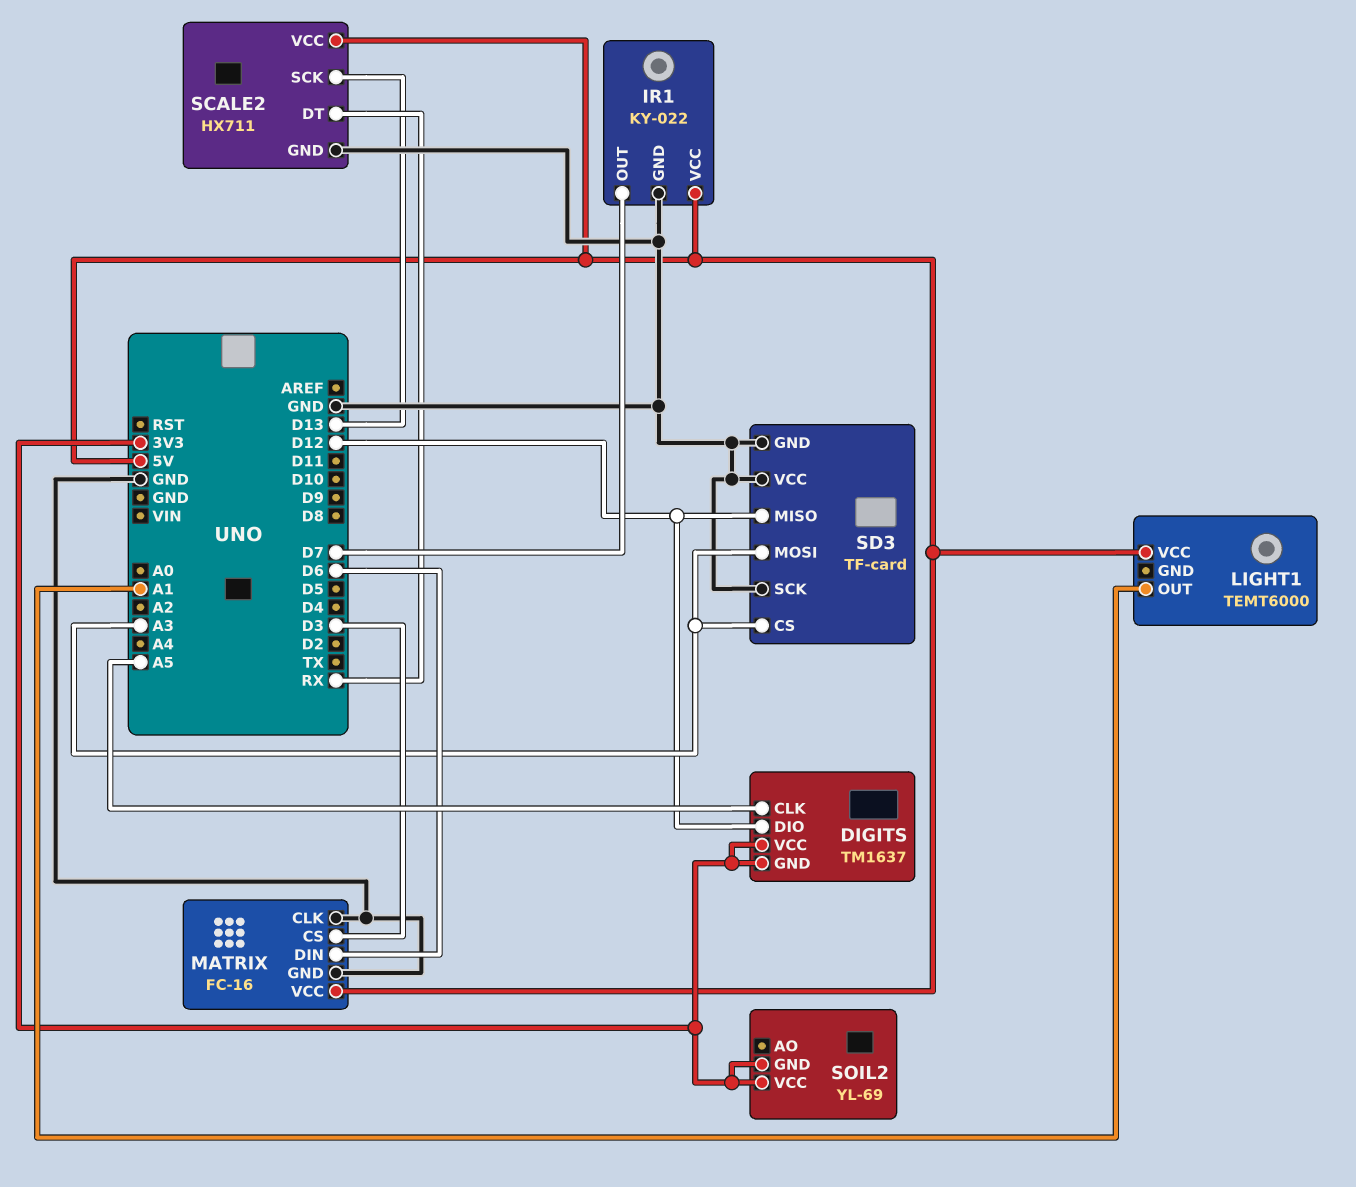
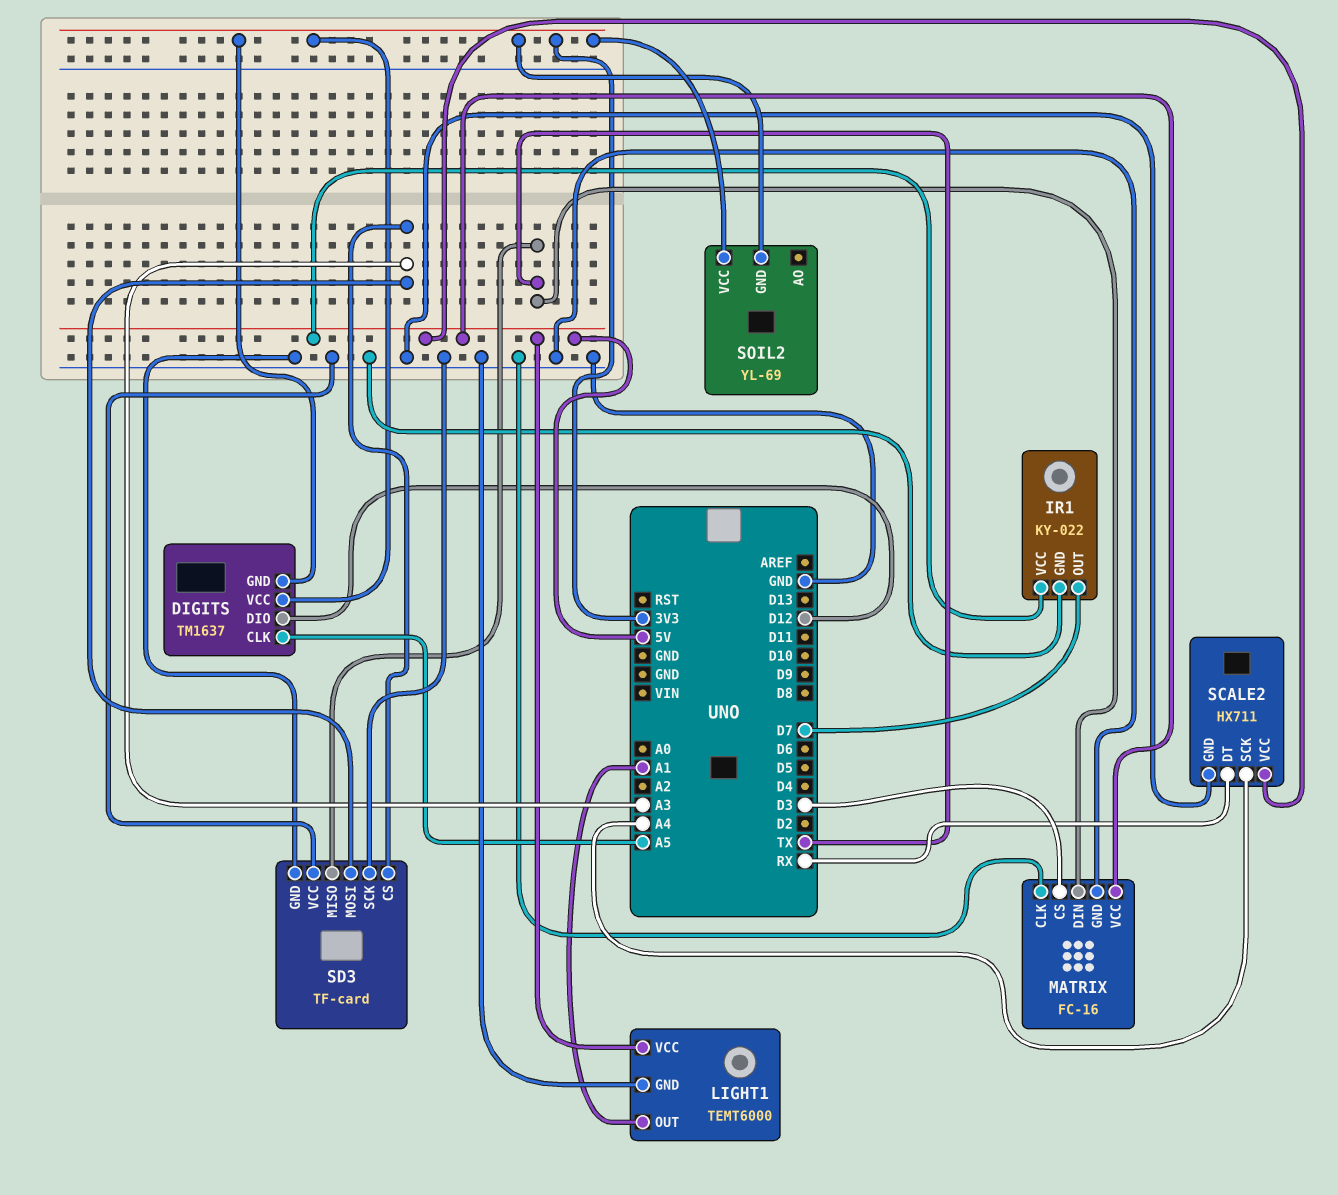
LIGHT1 pin GND: none -> GND
MATRIX pin DIN: D6 -> TX
SCALE2 pin SCK: D13 -> A4
SD3 pin MISO: D12 -> TX

